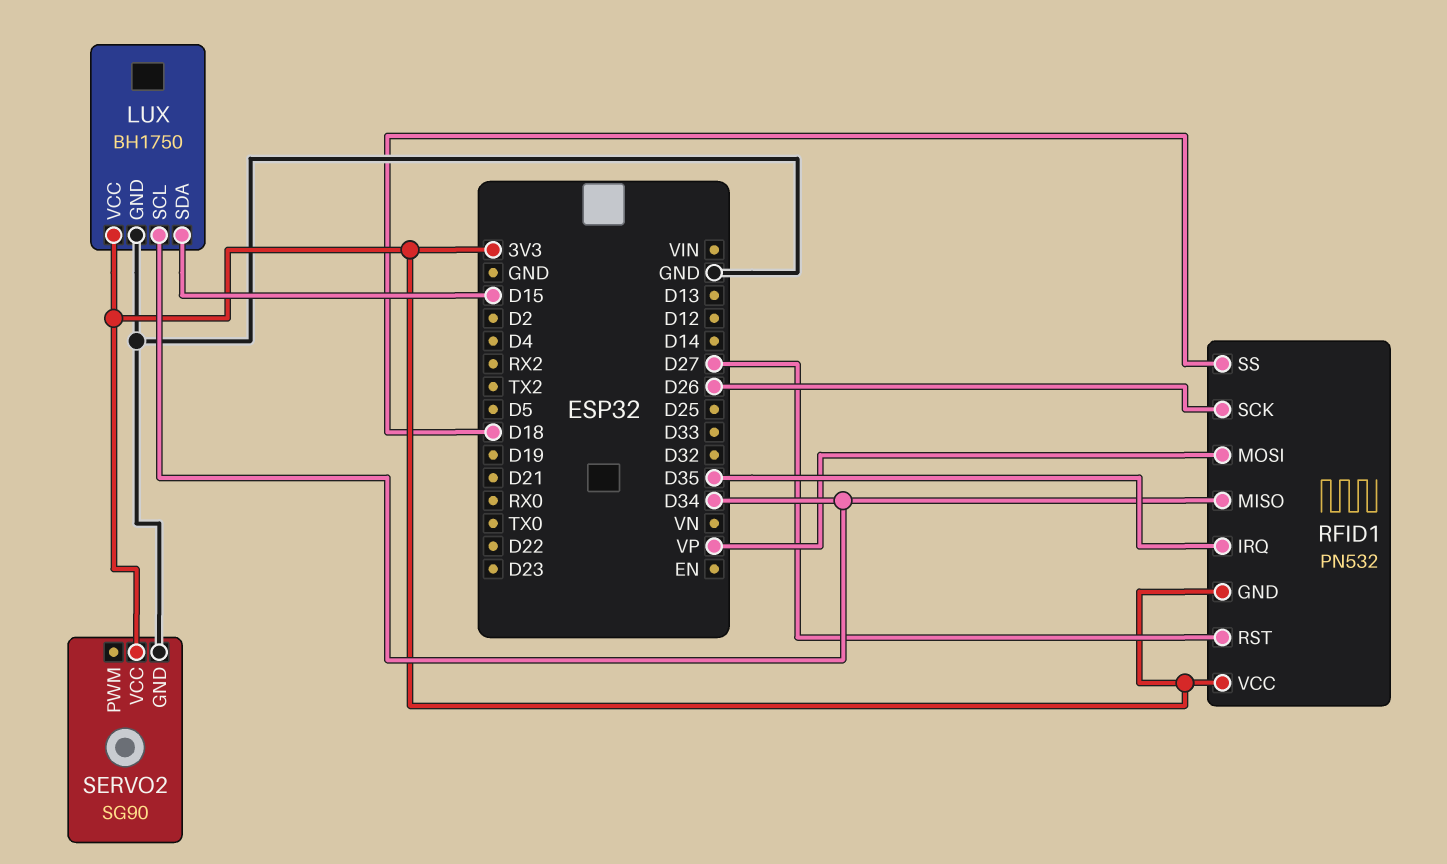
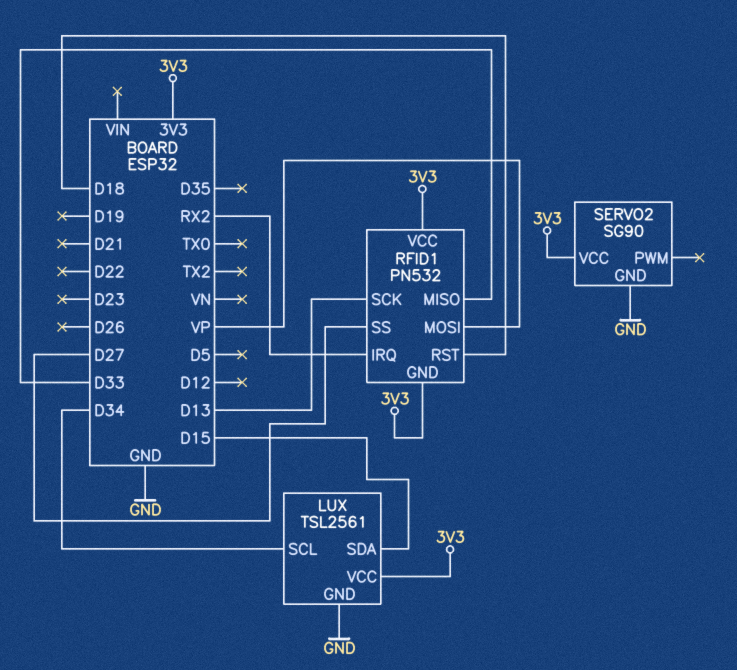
LUX: BH1750 -> TSL2561
RFID1 pin IRQ: D35 -> RX2
RFID1 pin MISO: D34 -> D33
RFID1 pin RST: D27 -> D18
RFID1 pin SCK: D26 -> D13
RFID1 pin SS: D18 -> D27

